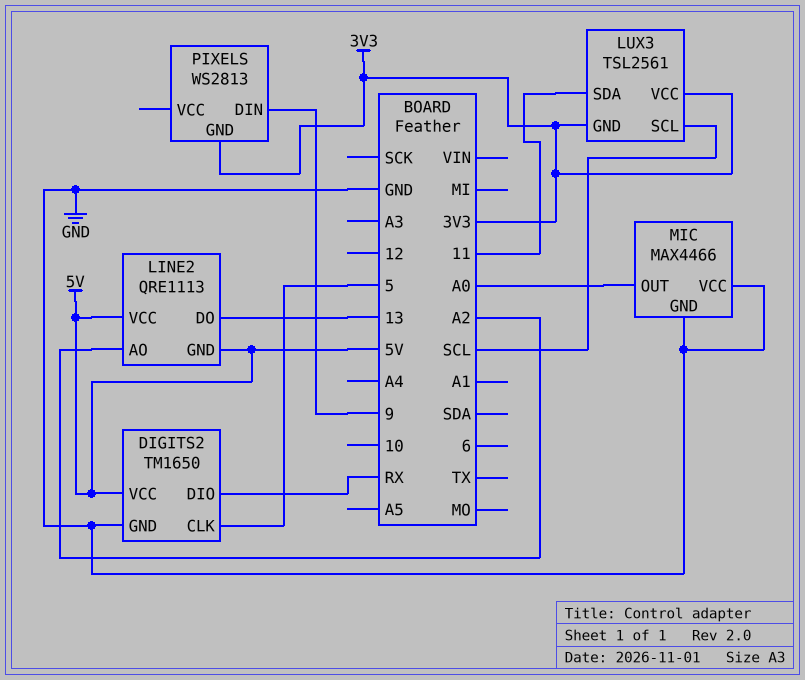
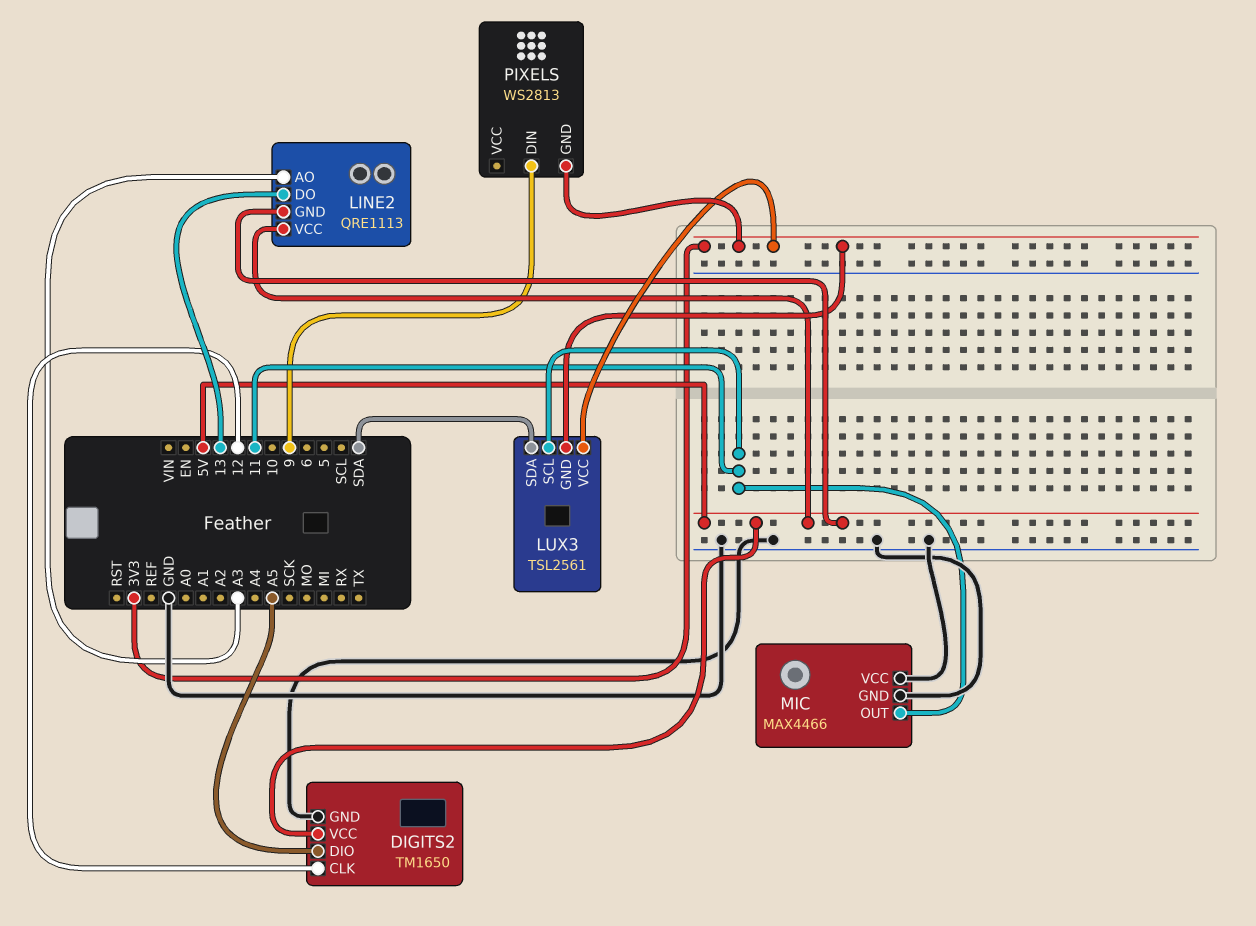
DIGITS2 pin CLK: 5 -> 12
DIGITS2 pin DIO: RX -> A5
LINE2 pin AO: A2 -> A3
LUX3 pin SCL: SCL -> 11
LUX3 pin SDA: 11 -> SDA
MIC pin OUT: A0 -> 11

